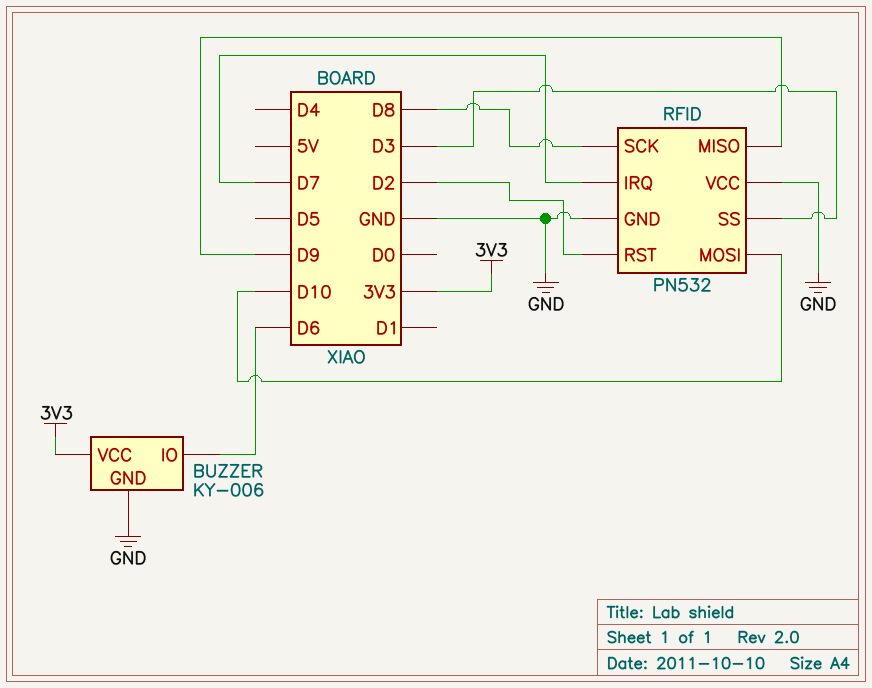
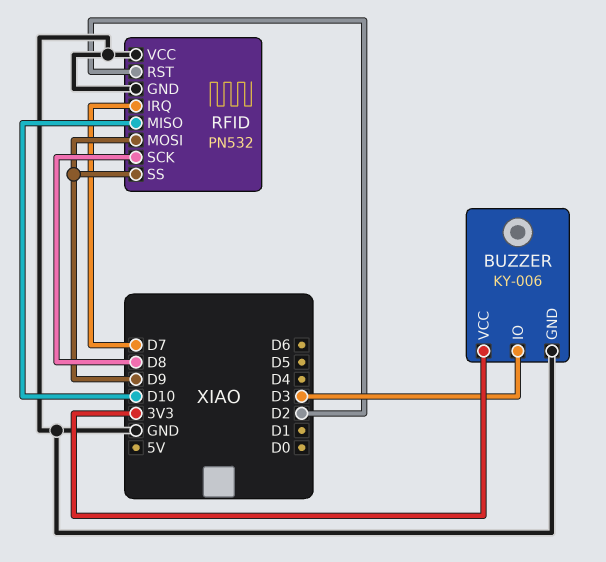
BUZZER pin IO: D6 -> D3
RFID pin MISO: D9 -> D10
RFID pin MOSI: D10 -> D9
RFID pin SS: D3 -> D9

